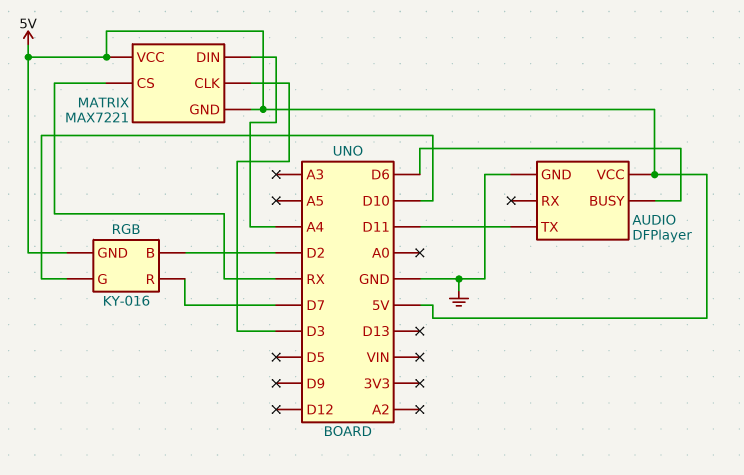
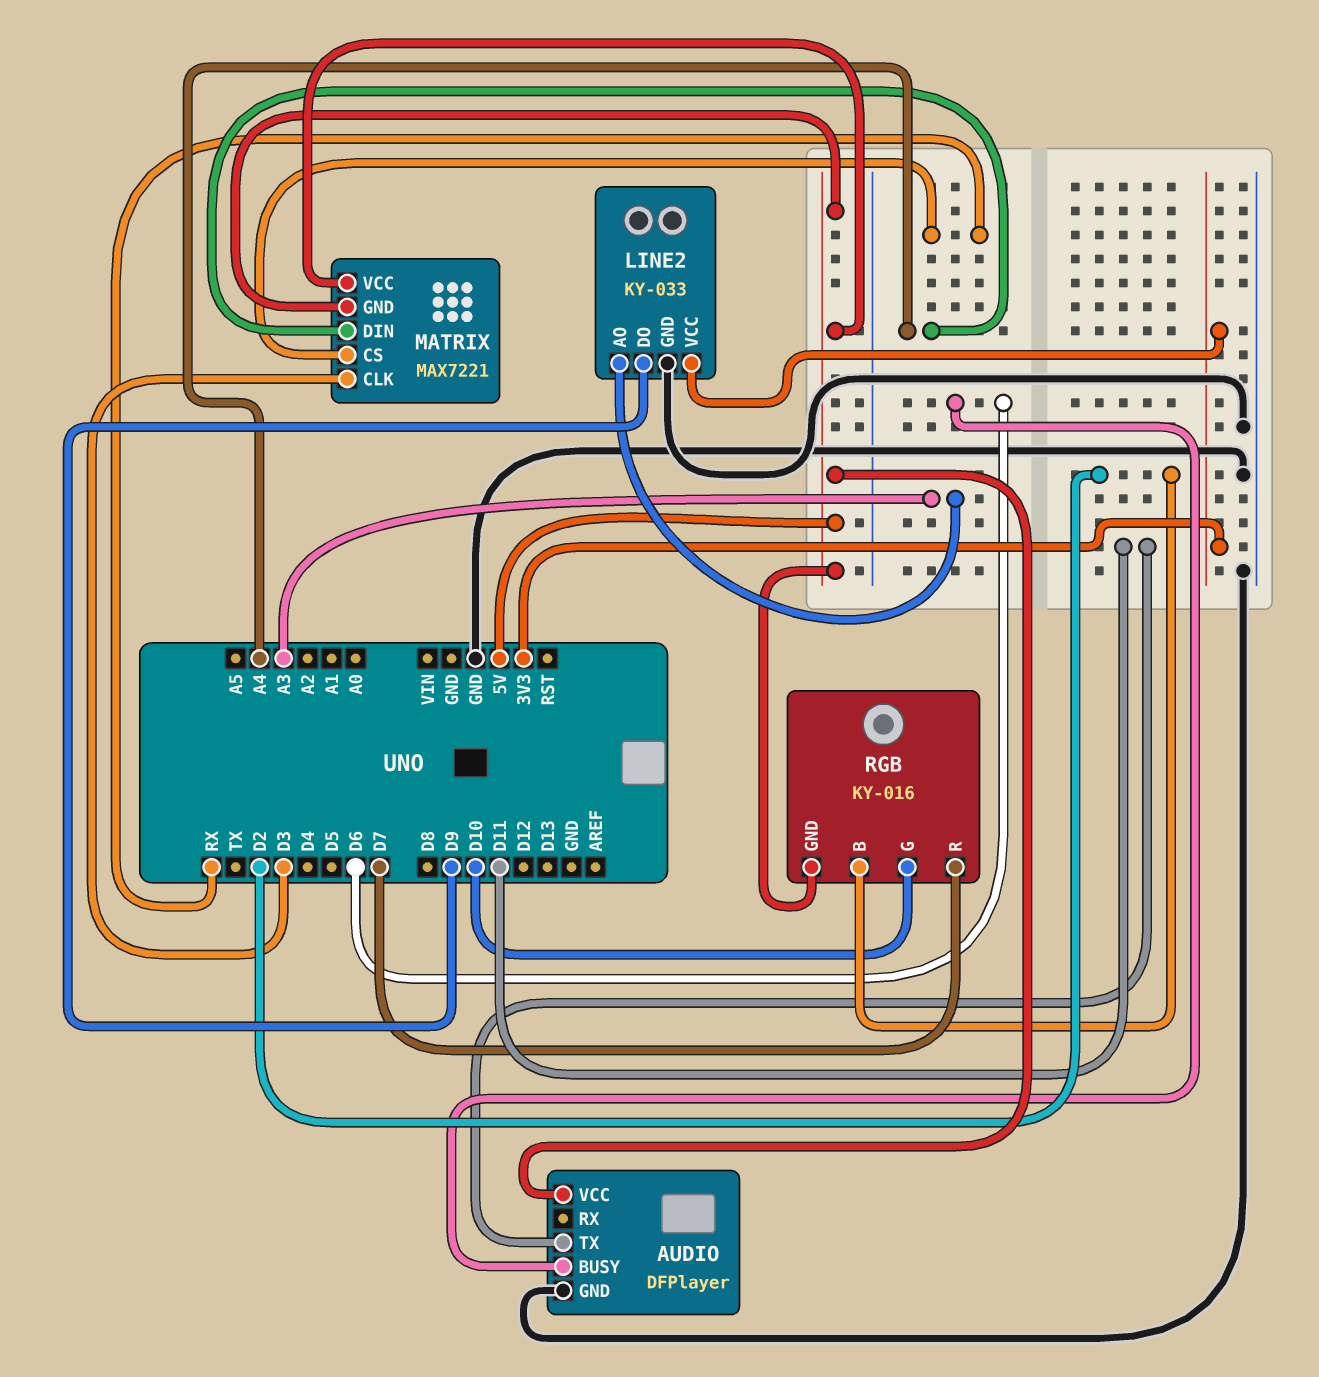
LINE2: none -> KY-033
LINE2 pin AO: none -> A3
LINE2 pin DO: none -> D9
LINE2 pin GND: none -> GND
LINE2 pin VCC: none -> 3V3

